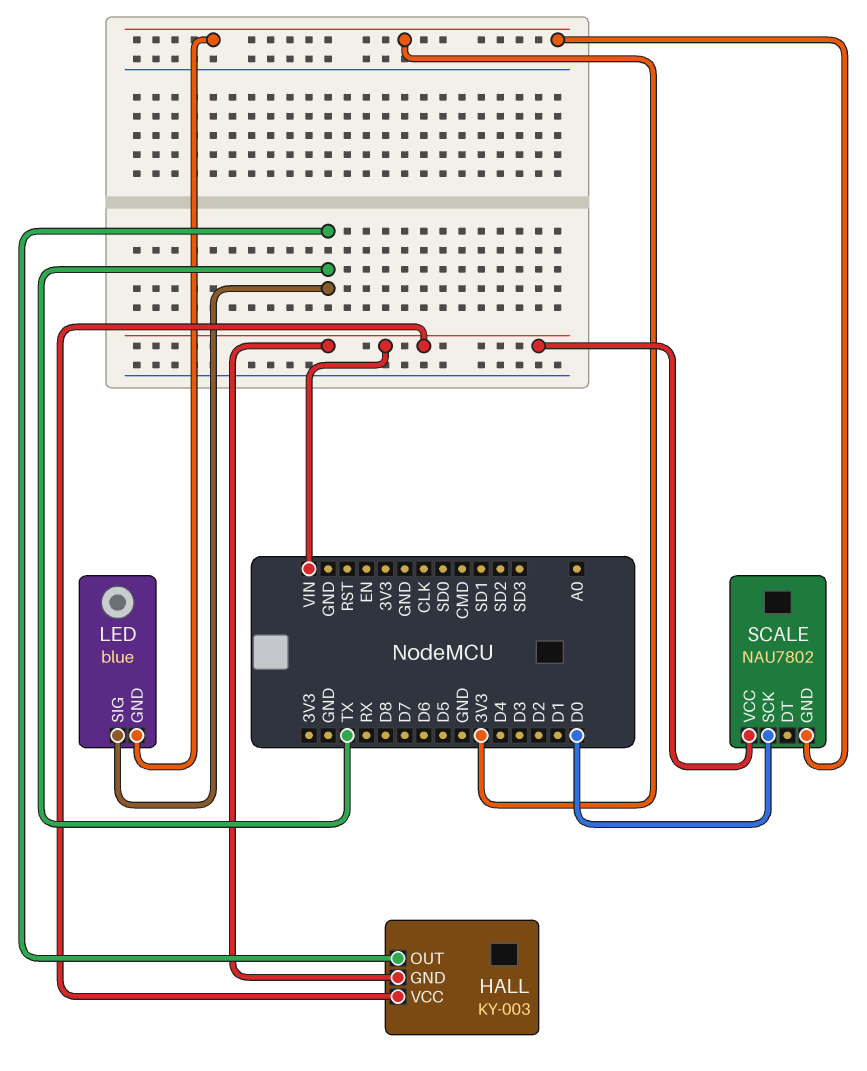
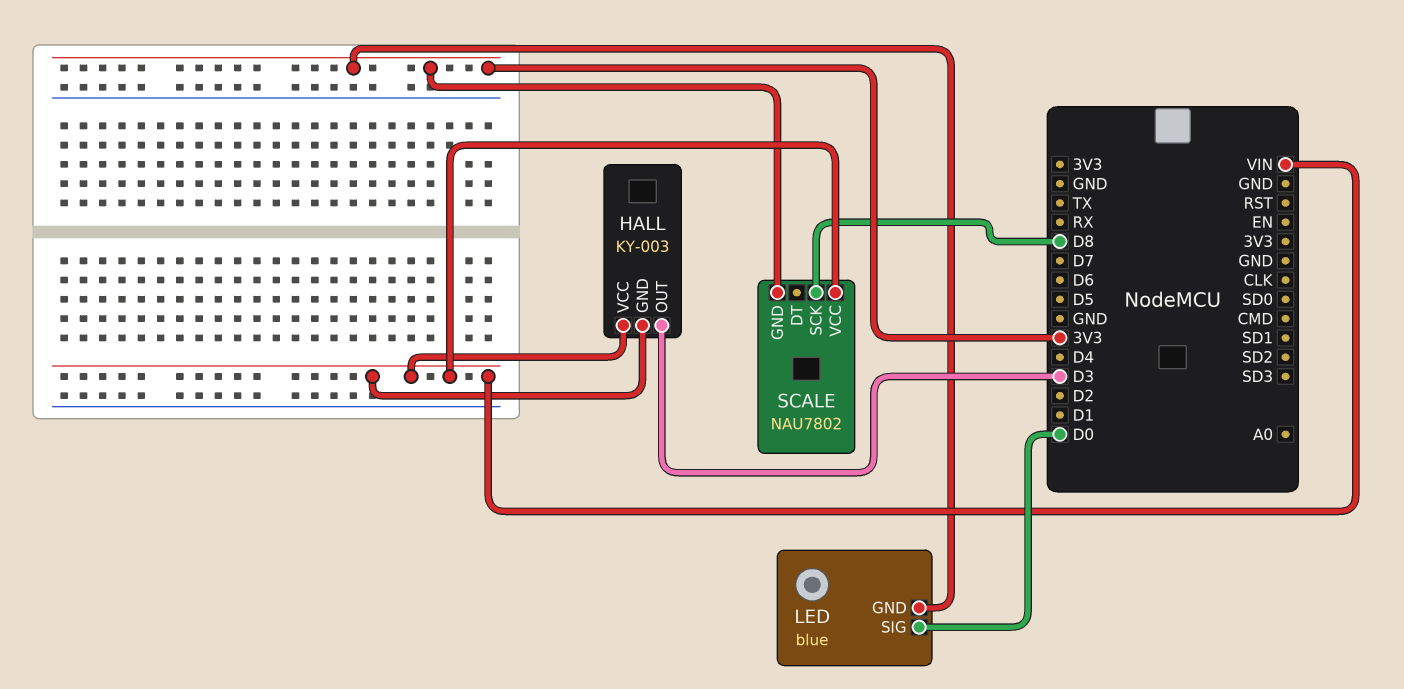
HALL pin OUT: TX -> D3
LED pin SIG: TX -> D0
SCALE pin SCK: D0 -> D8

